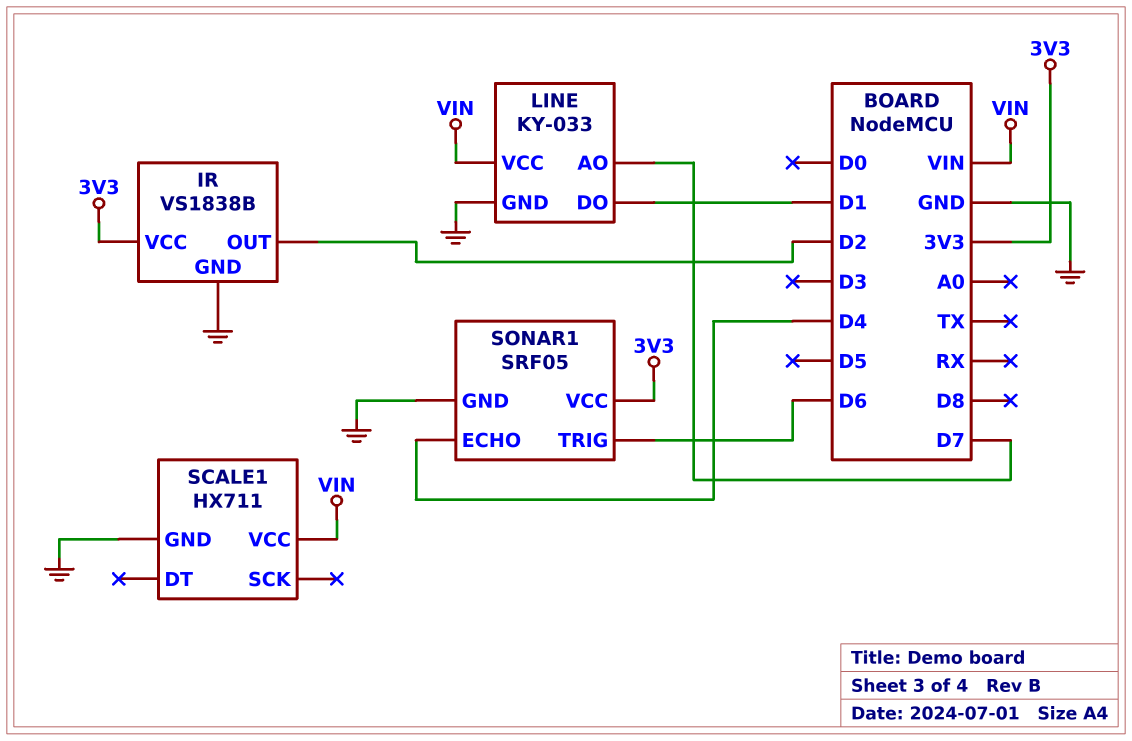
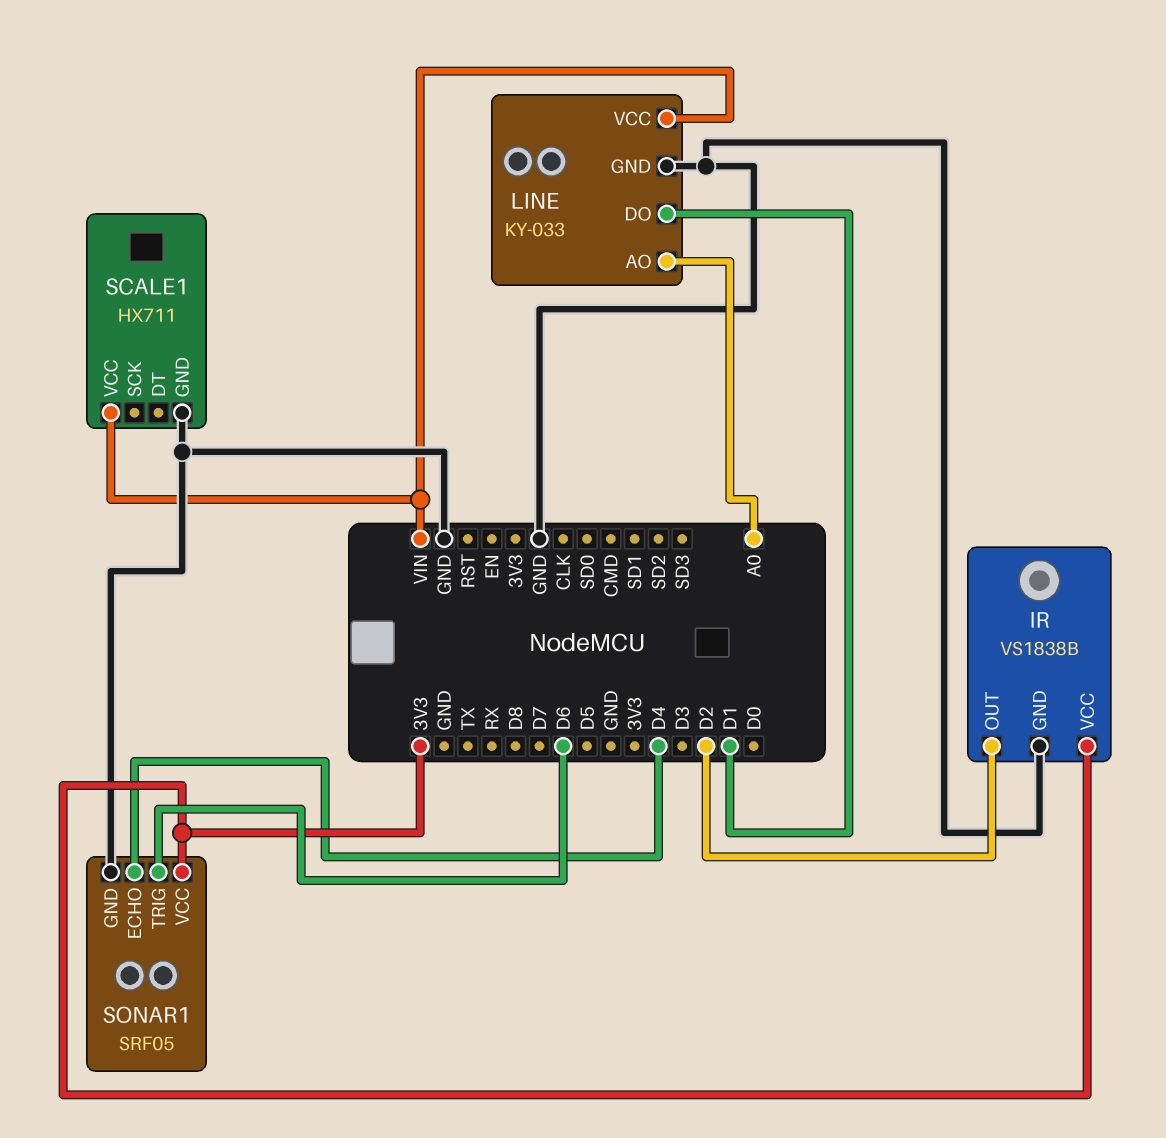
LINE pin AO: D7 -> A0

